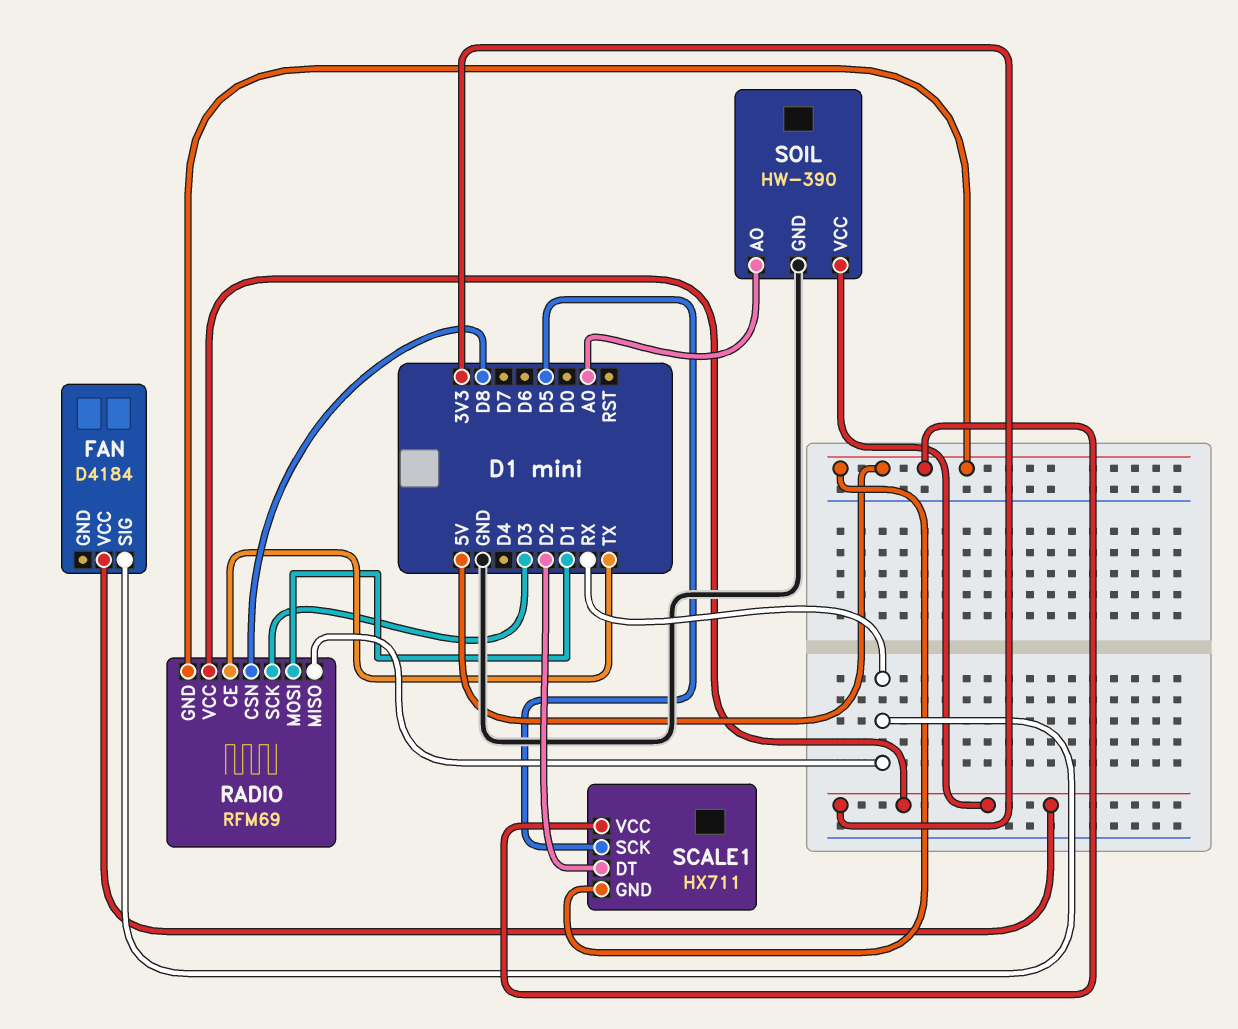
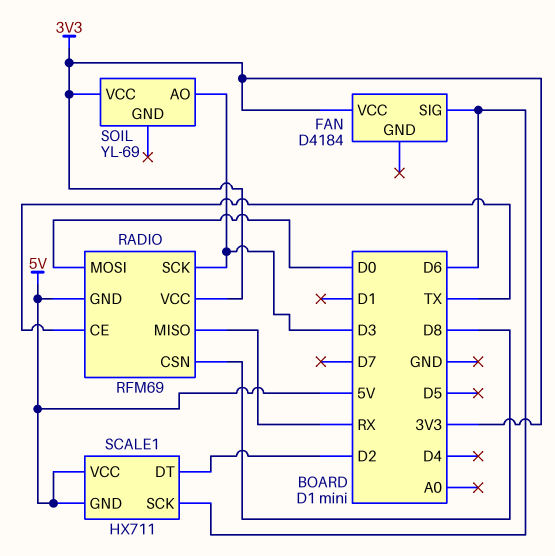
FAN pin SIG: RX -> D6
RADIO pin MOSI: D1 -> D0
SCALE1 pin SCK: D5 -> D6
SOIL: HW-390 -> YL-69
SOIL pin AO: A0 -> D3
SOIL pin GND: GND -> none

